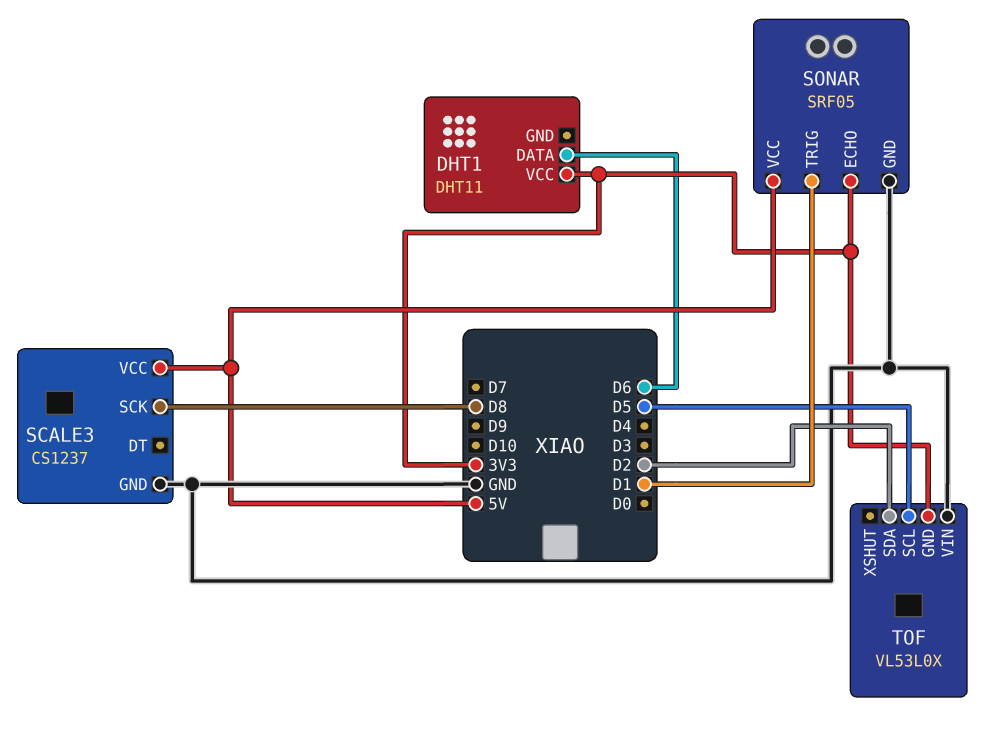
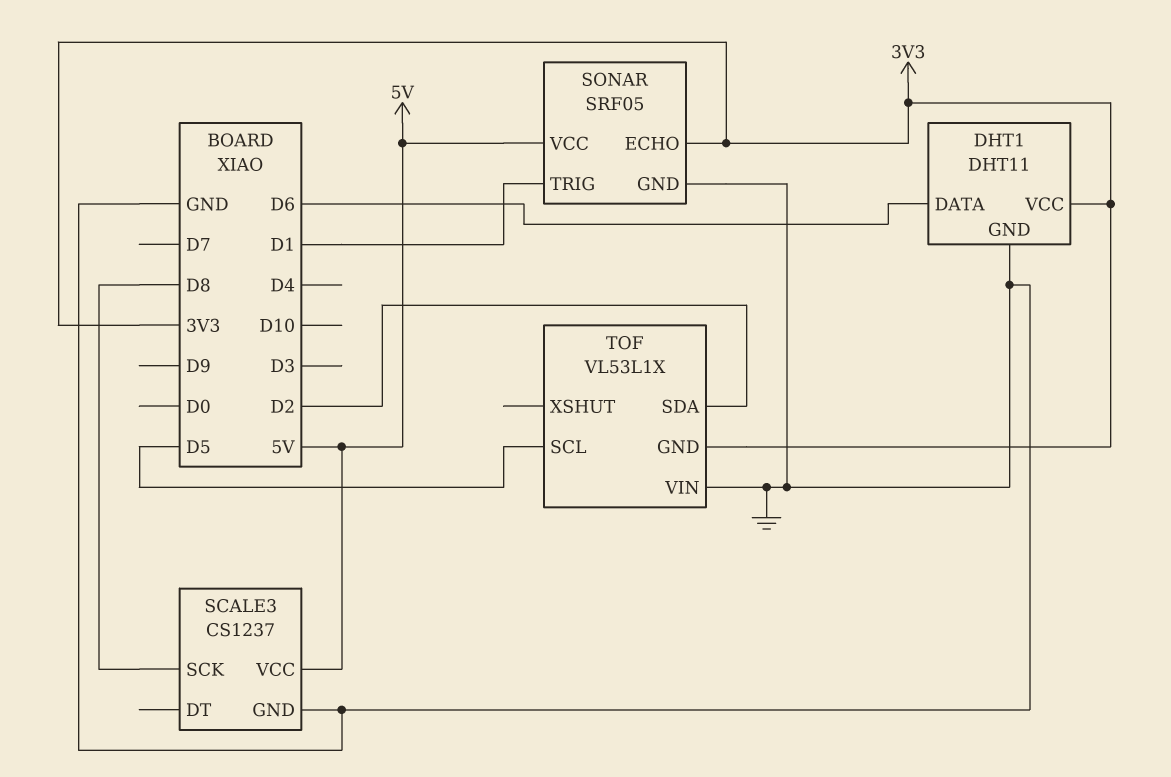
DHT1 pin GND: none -> GND
TOF: VL53L0X -> VL53L1X

